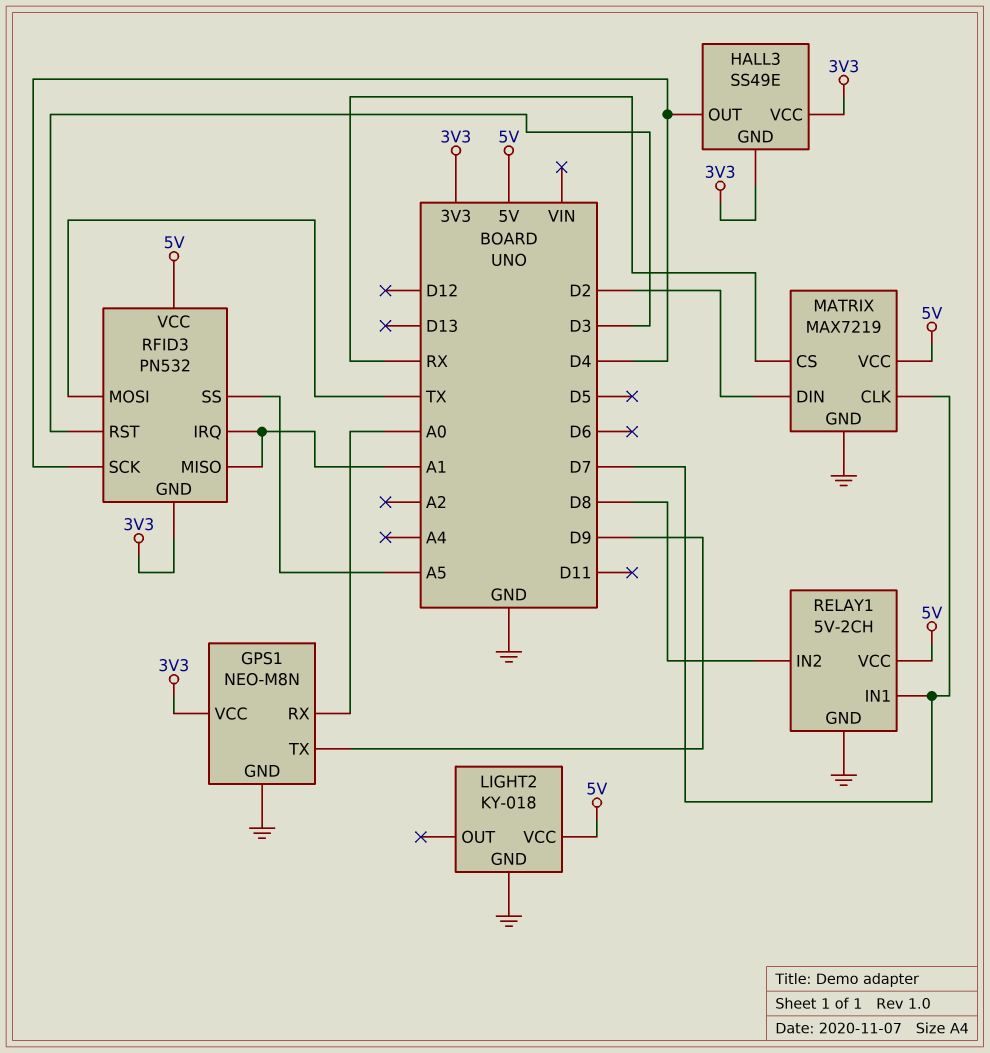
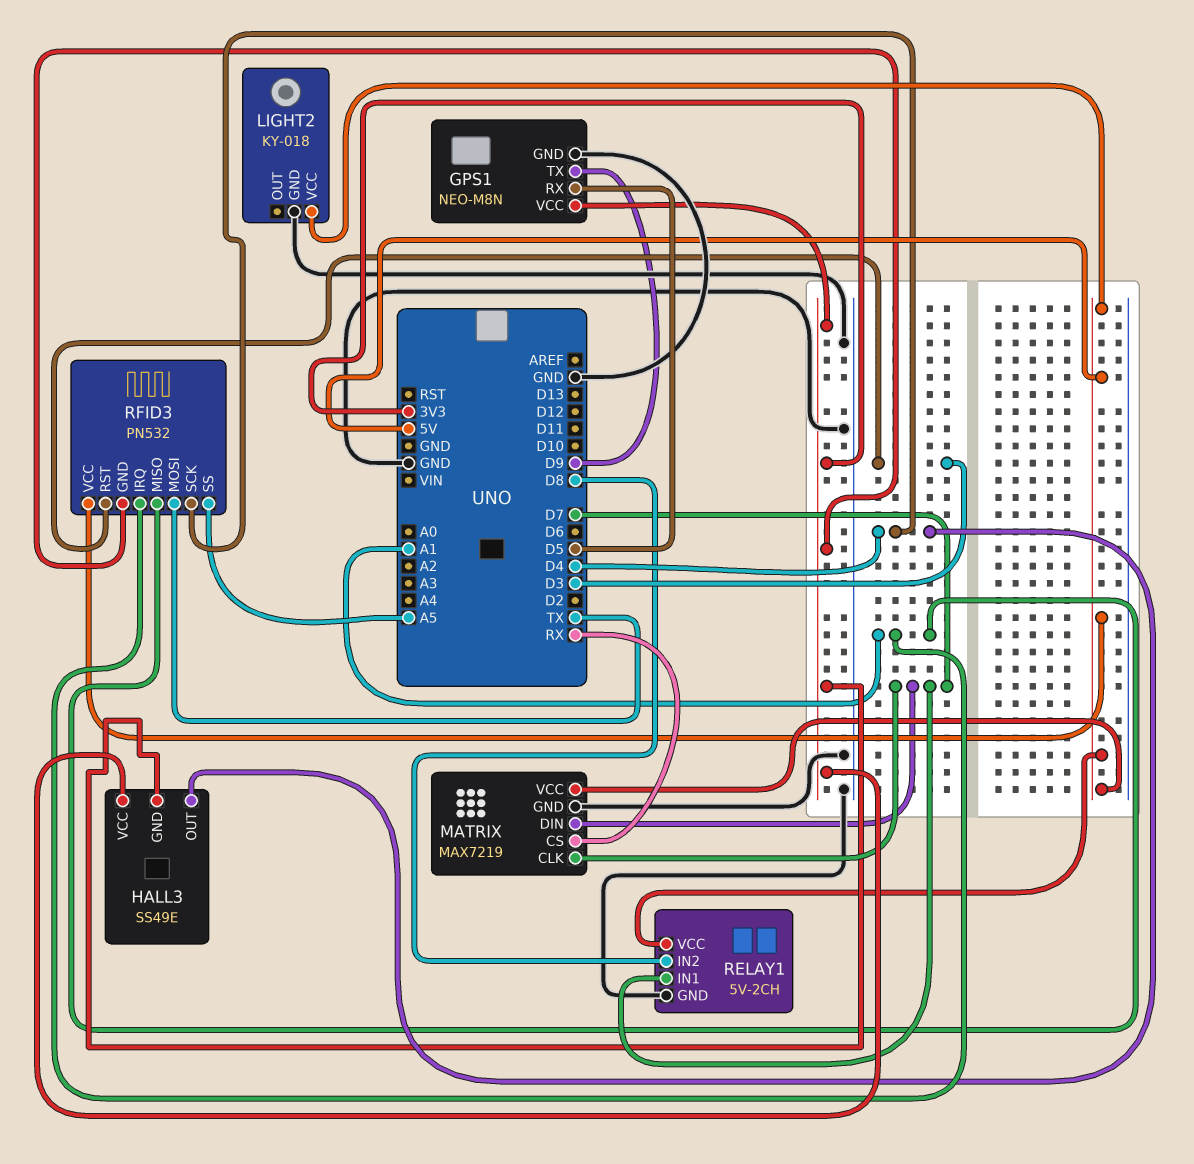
GPS1 pin RX: A0 -> D5
MATRIX pin DIN: D2 -> D7

